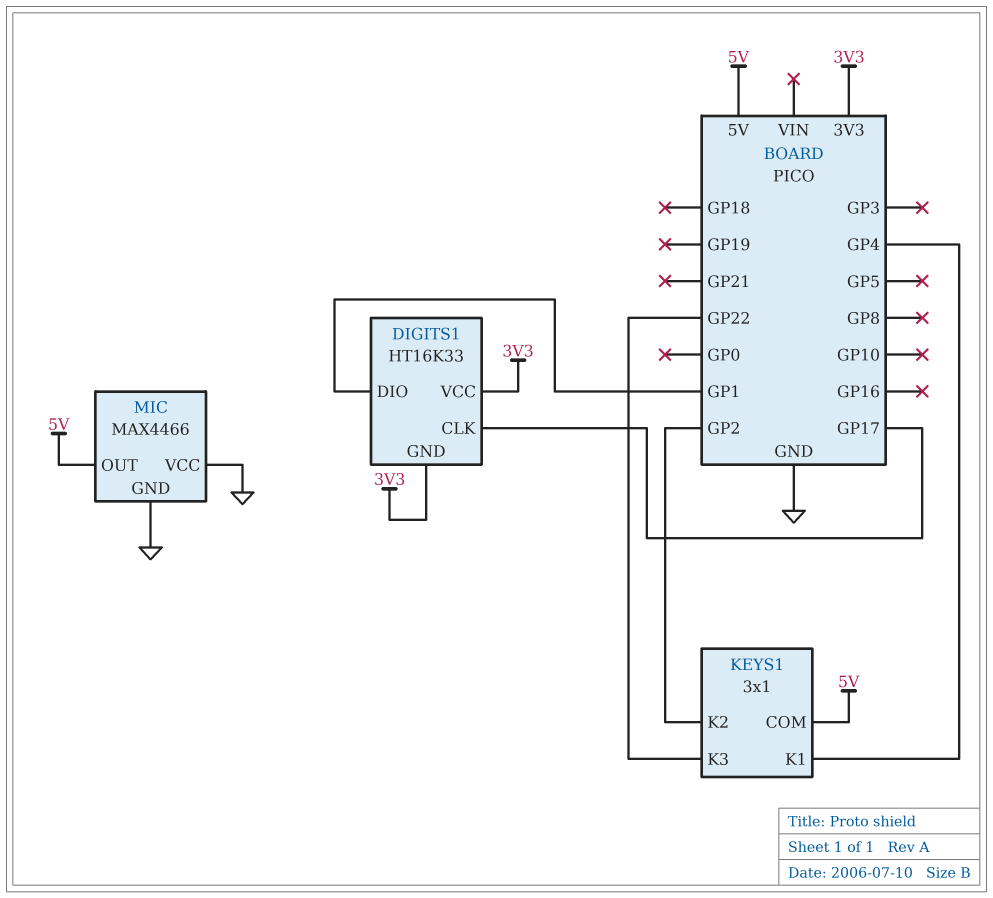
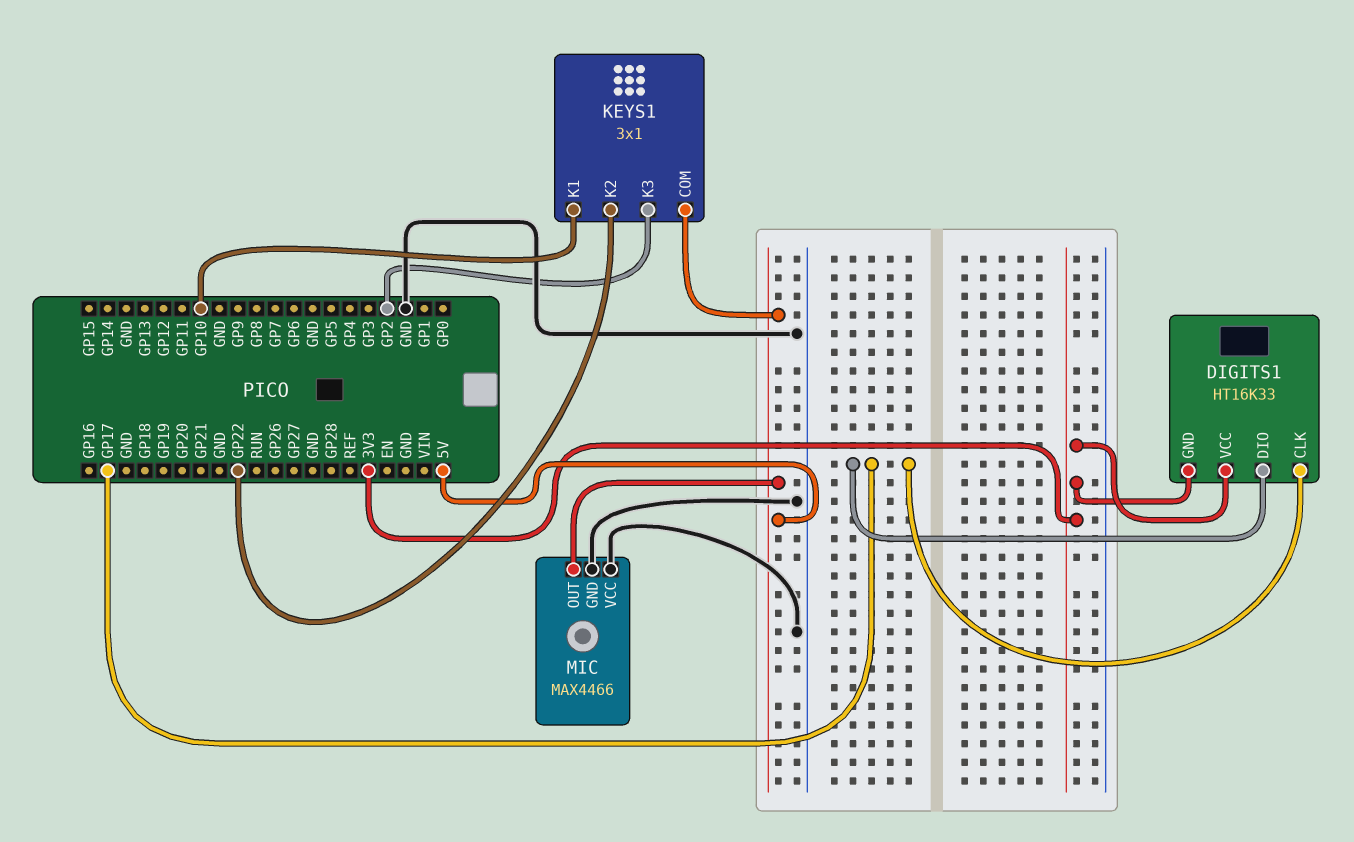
DIGITS1 pin DIO: GP1 -> GP17
KEYS1 pin K1: GP4 -> GP10
KEYS1 pin K2: GP2 -> GP22
KEYS1 pin K3: GP22 -> GP2

